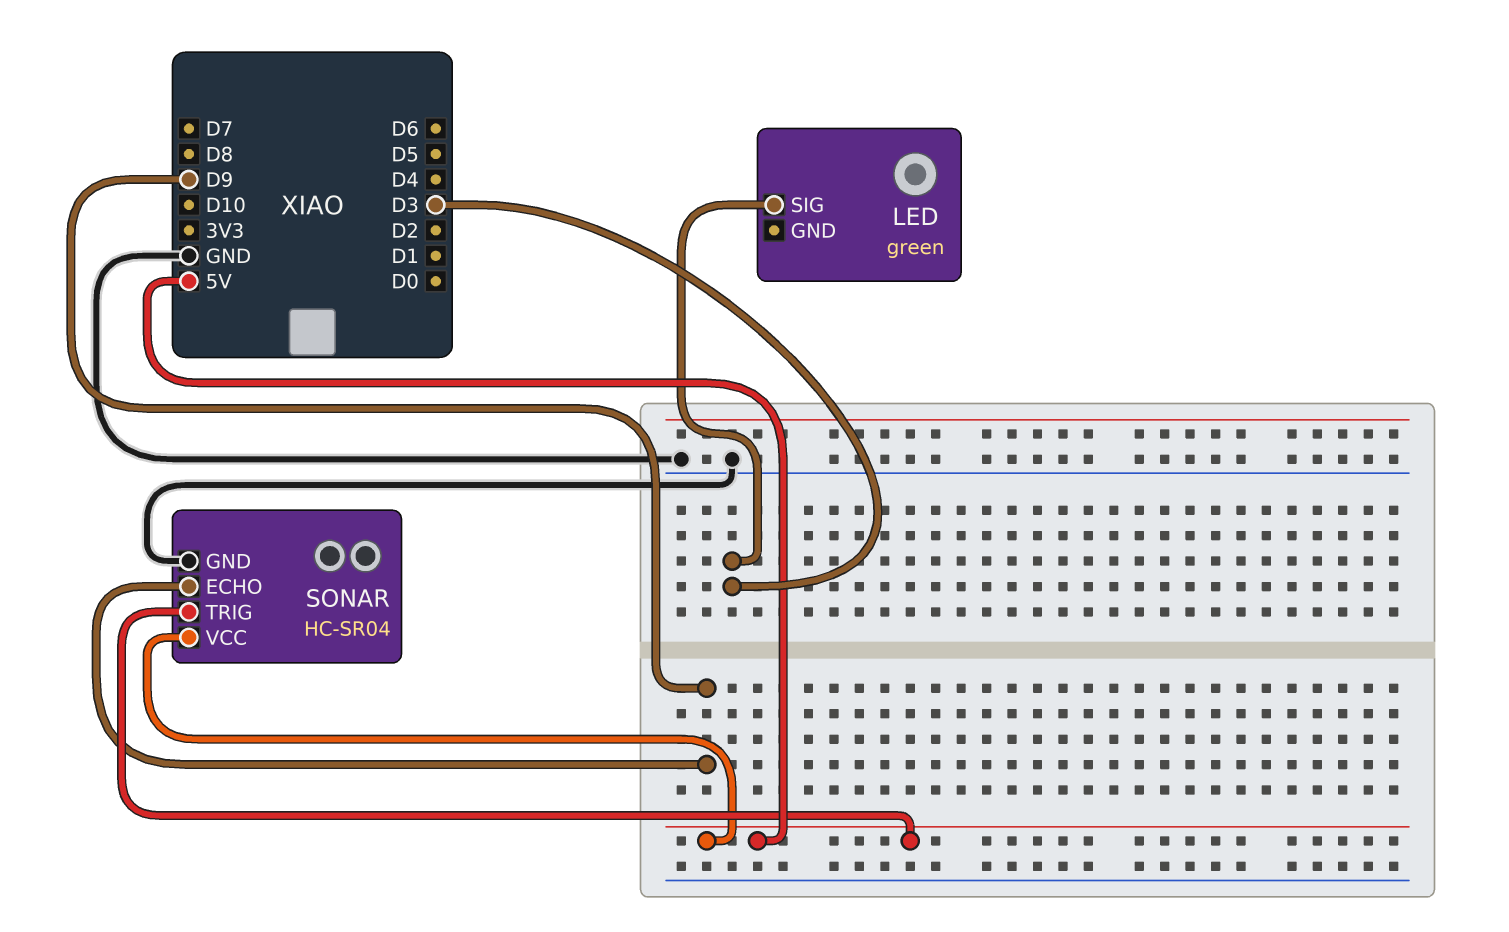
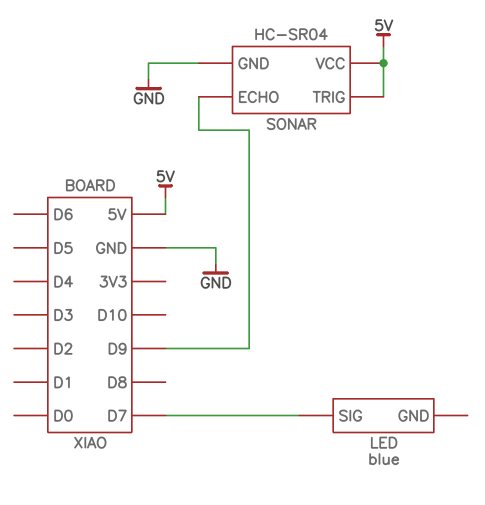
LED: green -> blue
LED pin SIG: D3 -> D7

